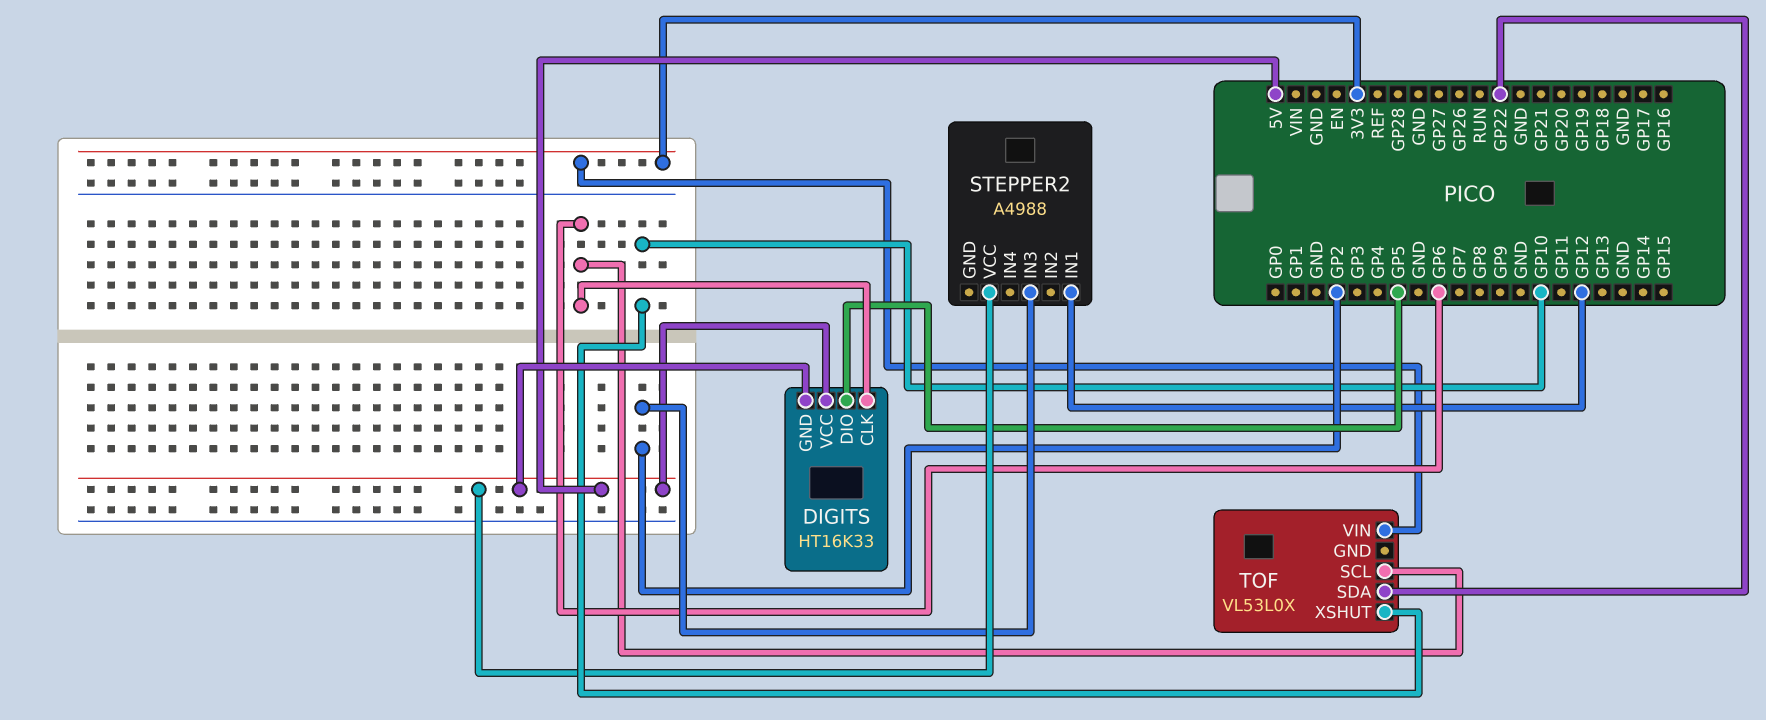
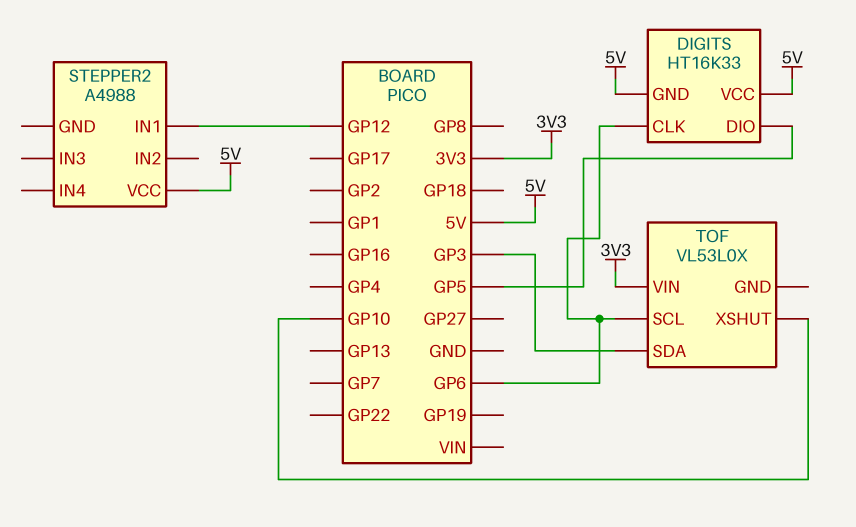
STEPPER2 pin IN3: GP2 -> none
TOF pin SDA: GP22 -> GP3

